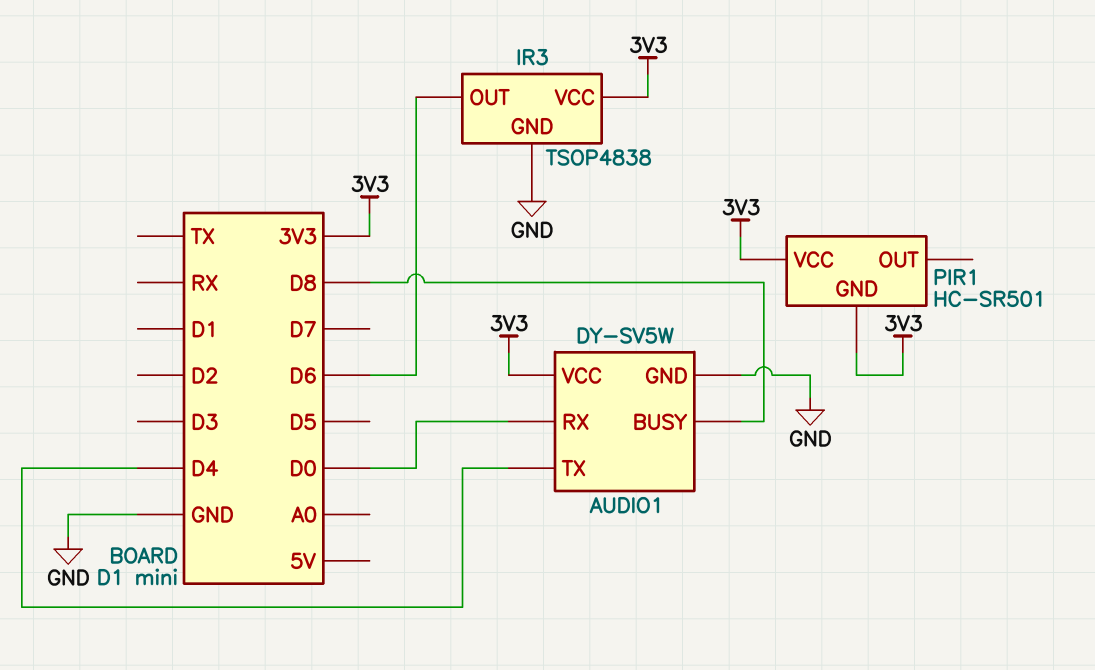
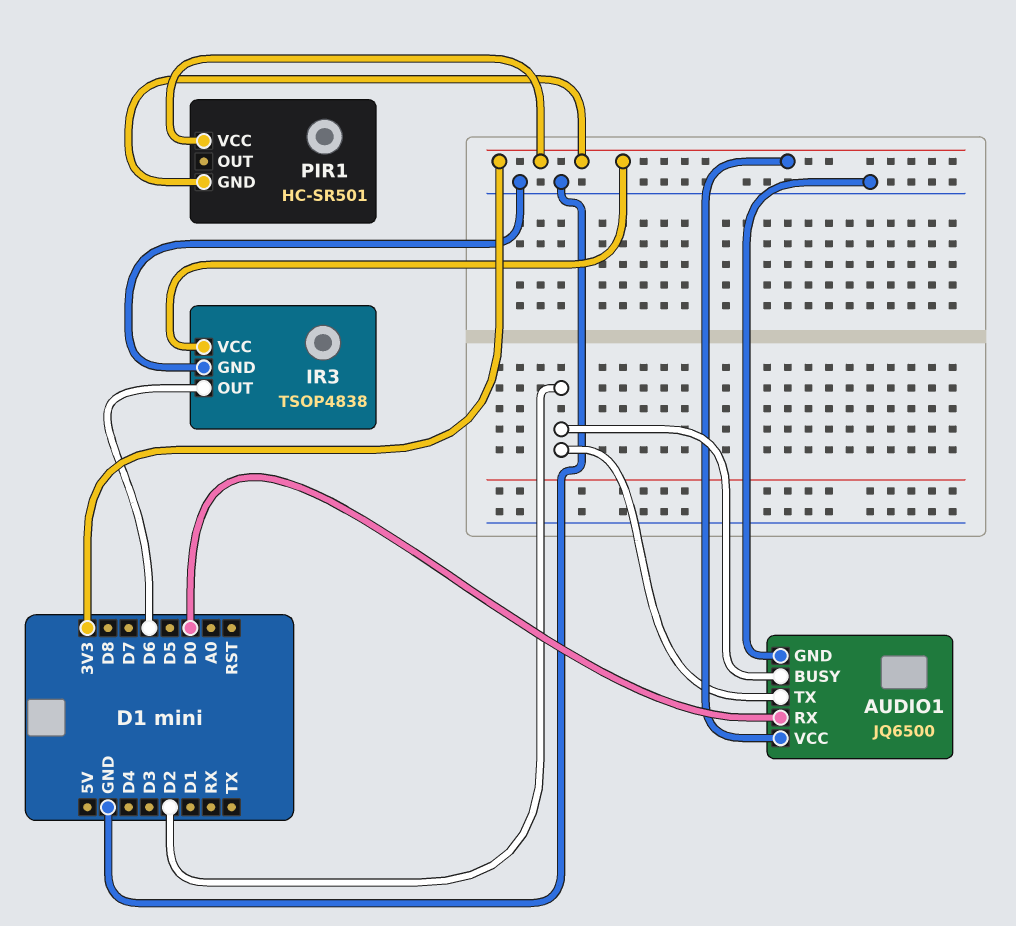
AUDIO1: DY-SV5W -> JQ6500
AUDIO1 pin BUSY: D8 -> D2
AUDIO1 pin TX: D4 -> D2

